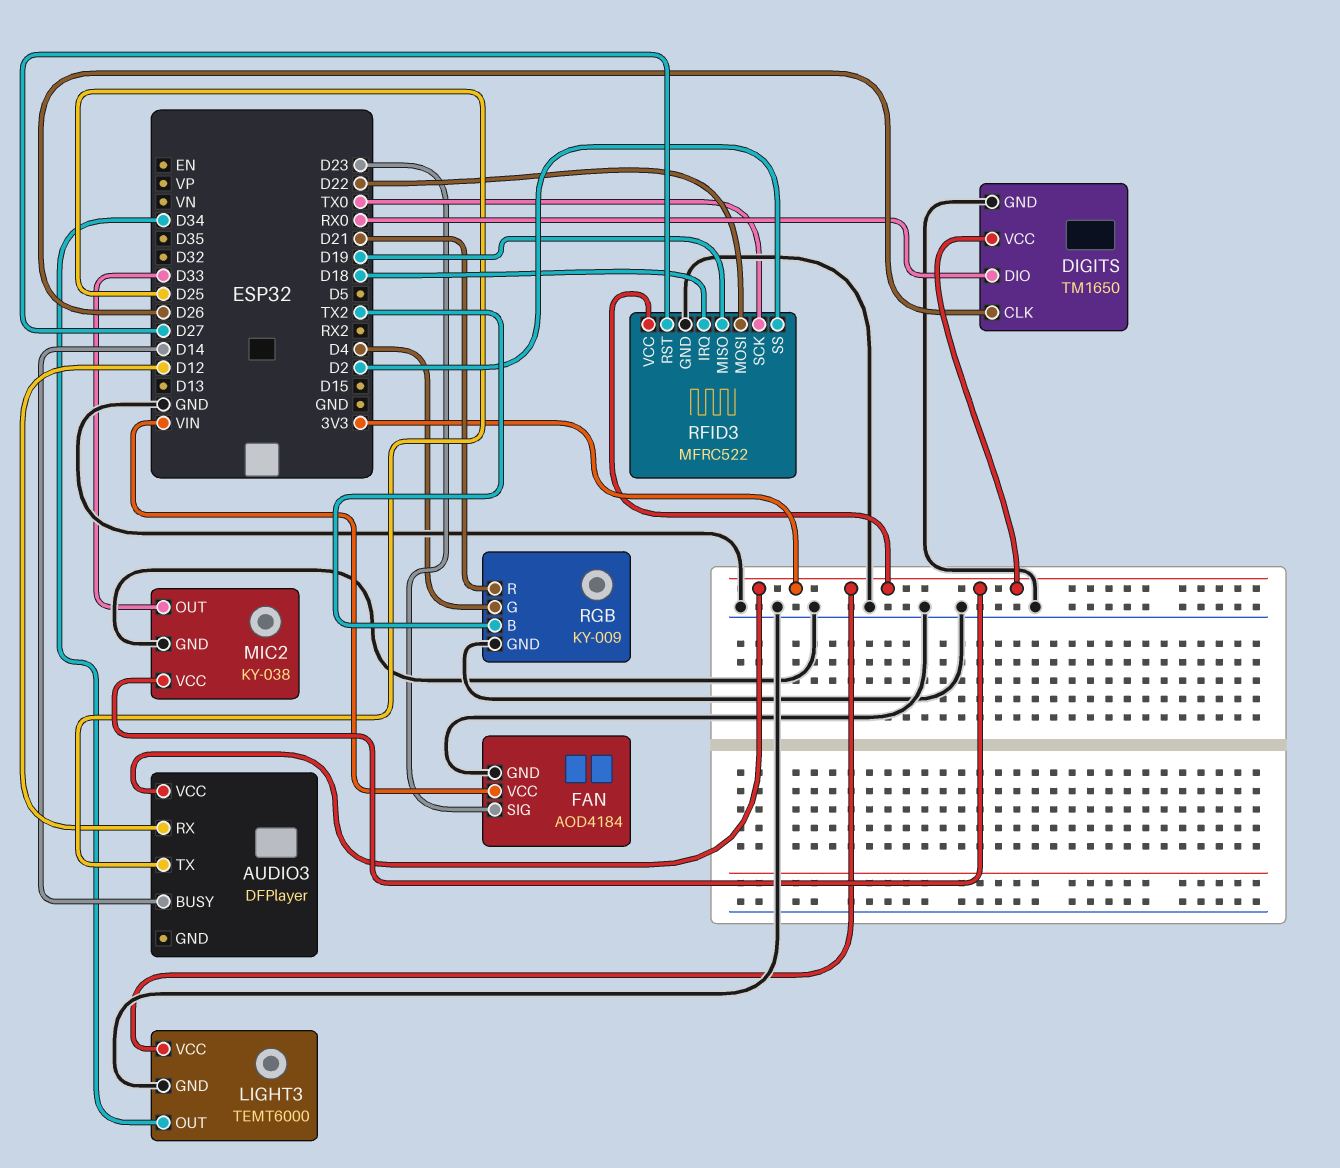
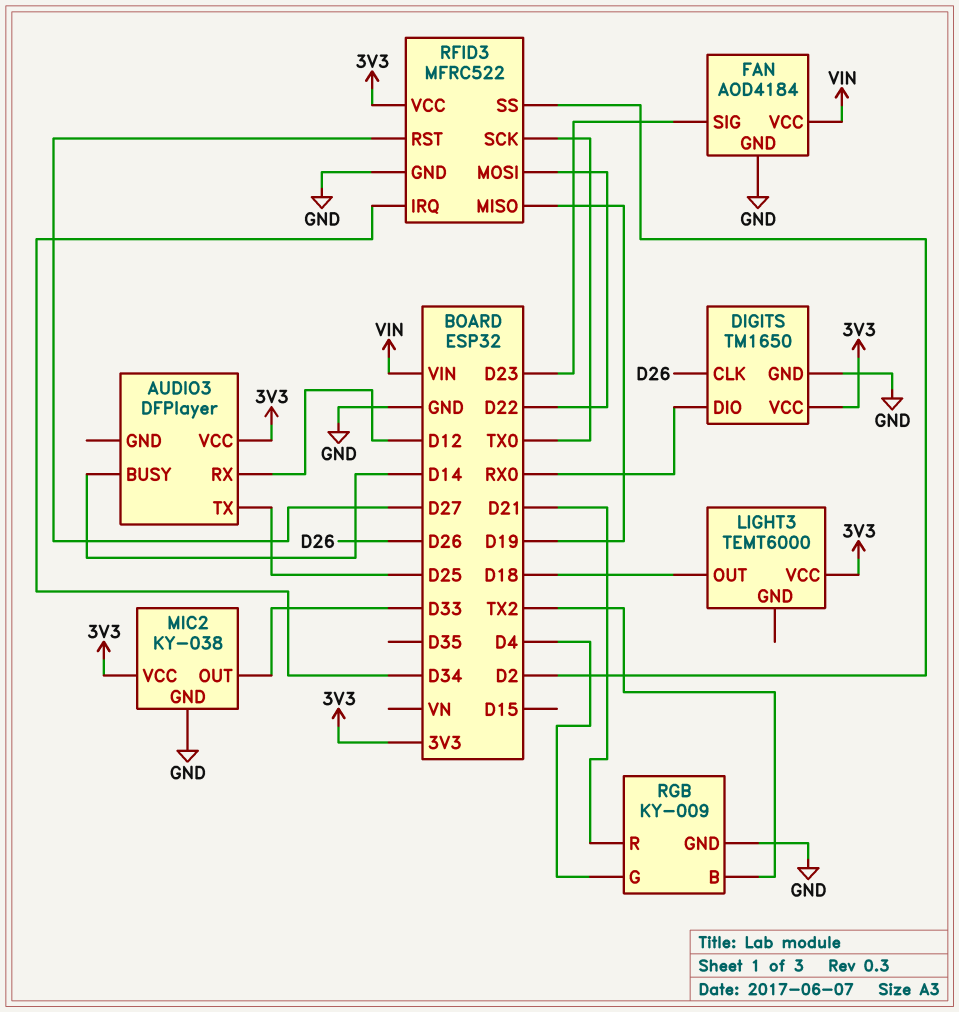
LIGHT3 pin GND: GND -> none
LIGHT3 pin OUT: D34 -> D18
RFID3 pin IRQ: D18 -> D34

